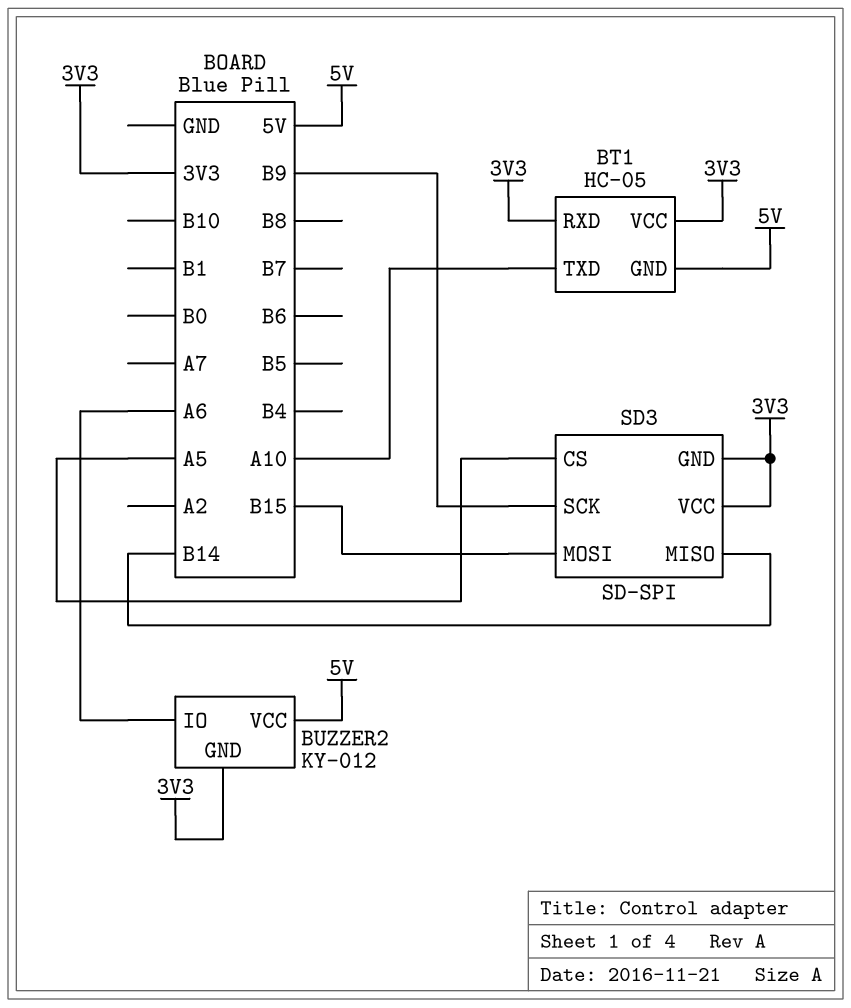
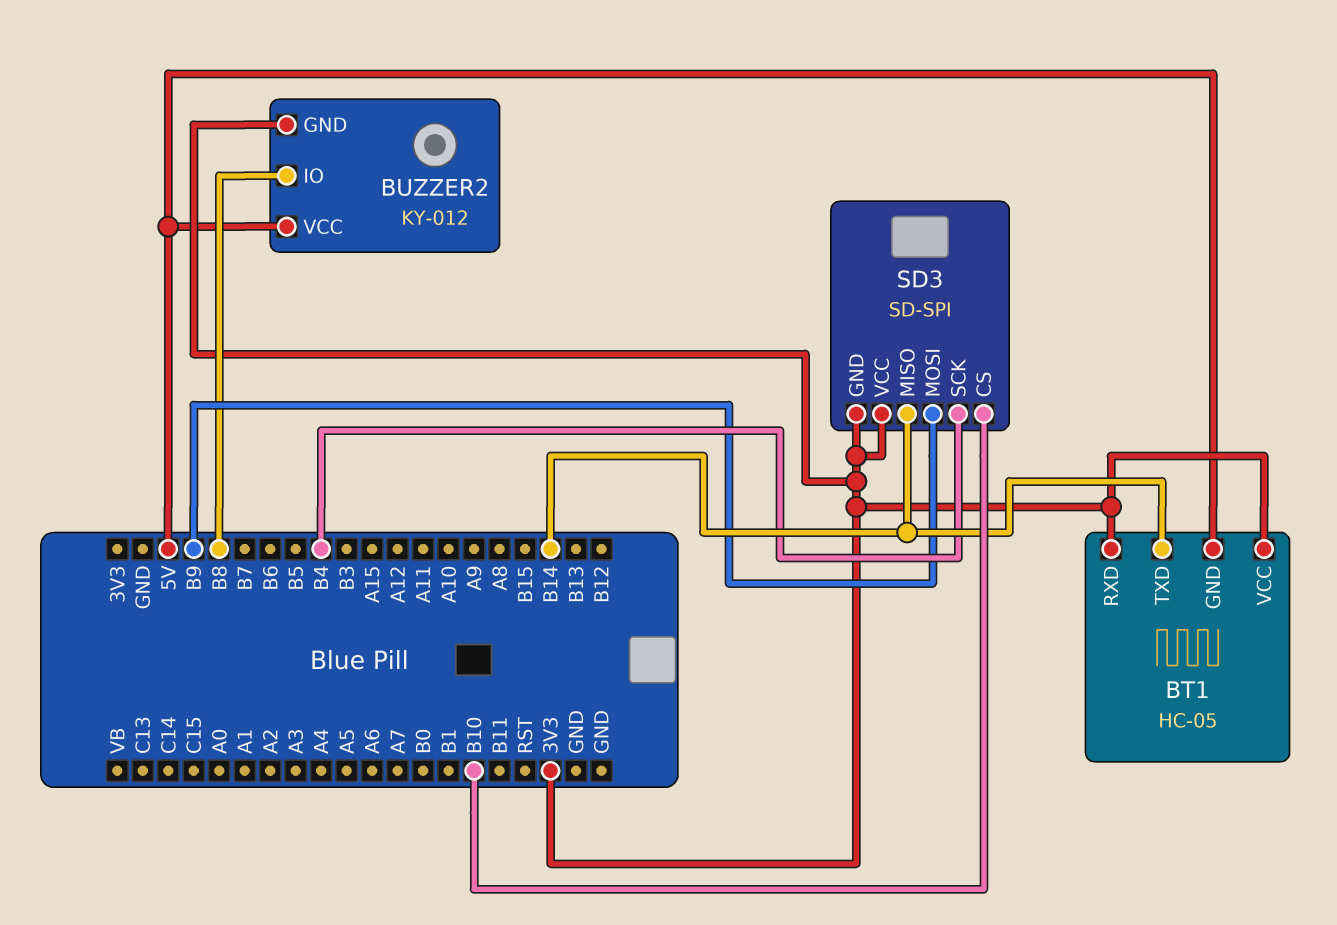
BT1 pin TXD: A10 -> B14
BUZZER2 pin IO: A6 -> B8
SD3 pin CS: A5 -> B10
SD3 pin MOSI: B15 -> B9
SD3 pin SCK: B9 -> B4

